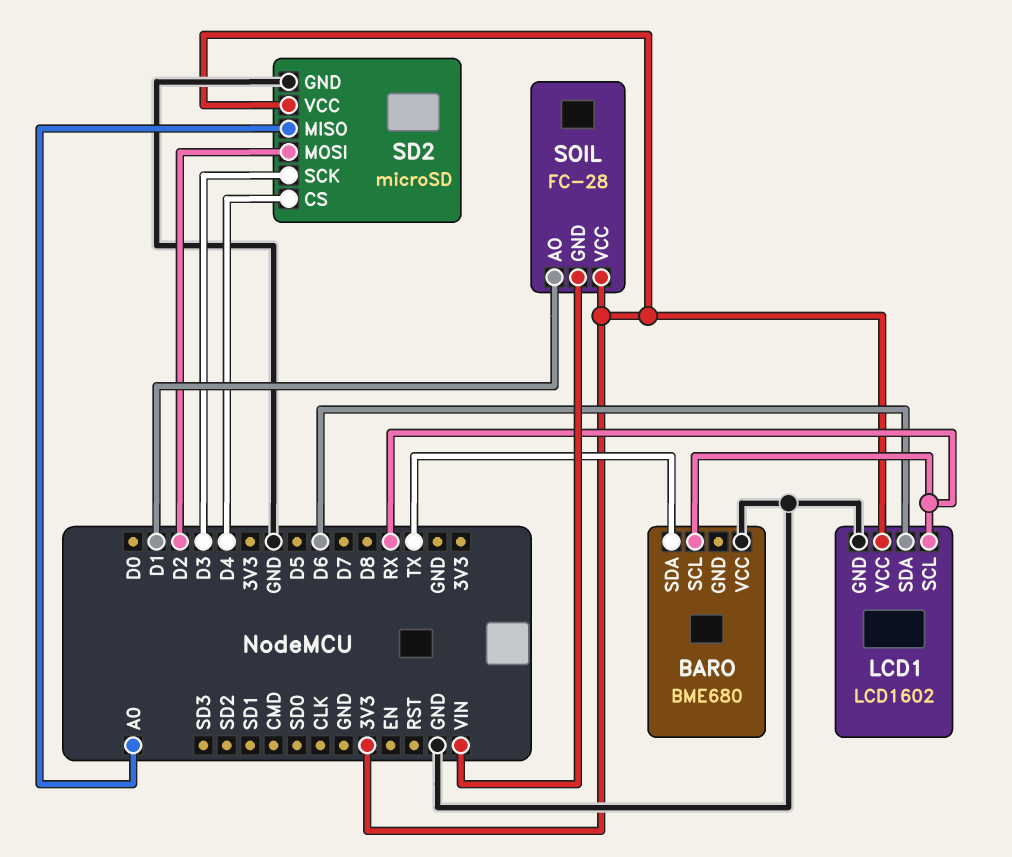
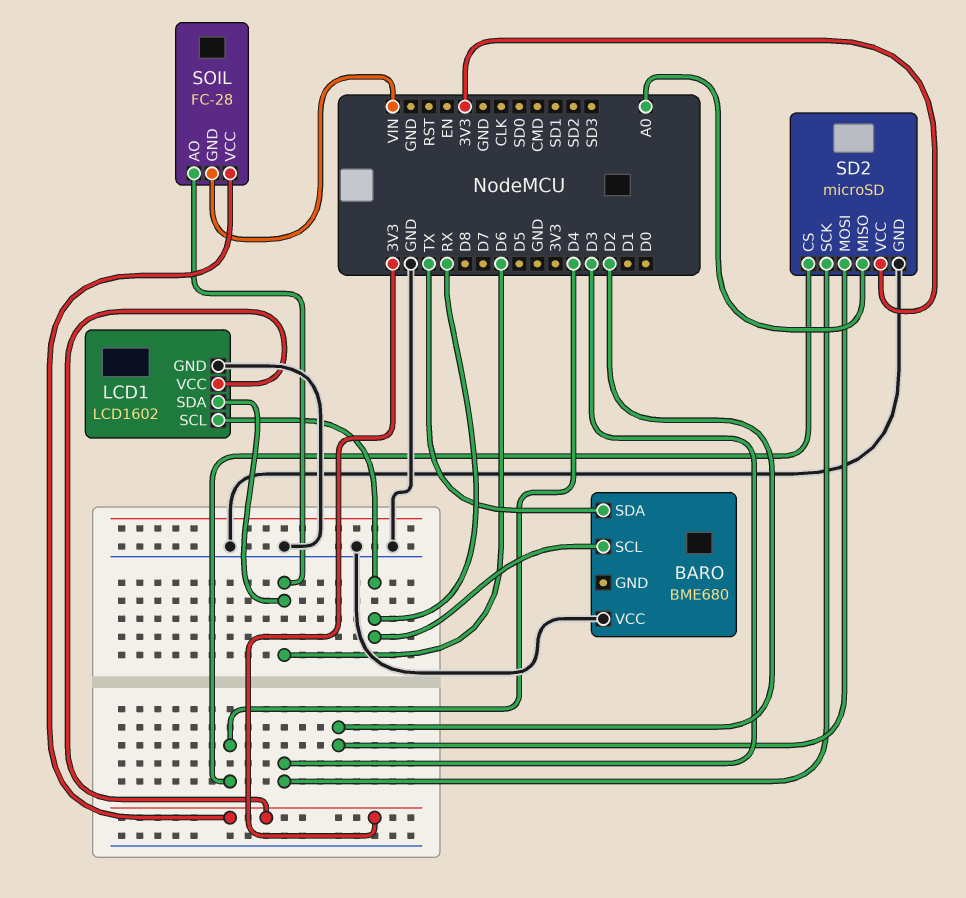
SOIL pin AO: D1 -> D6

